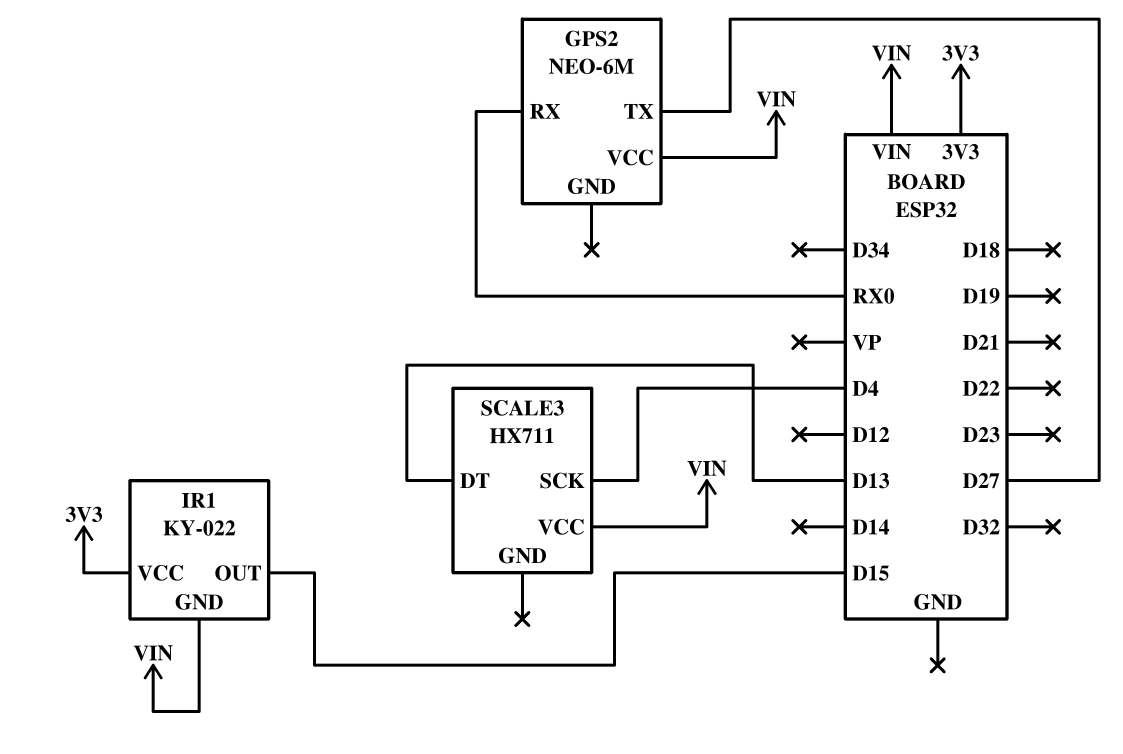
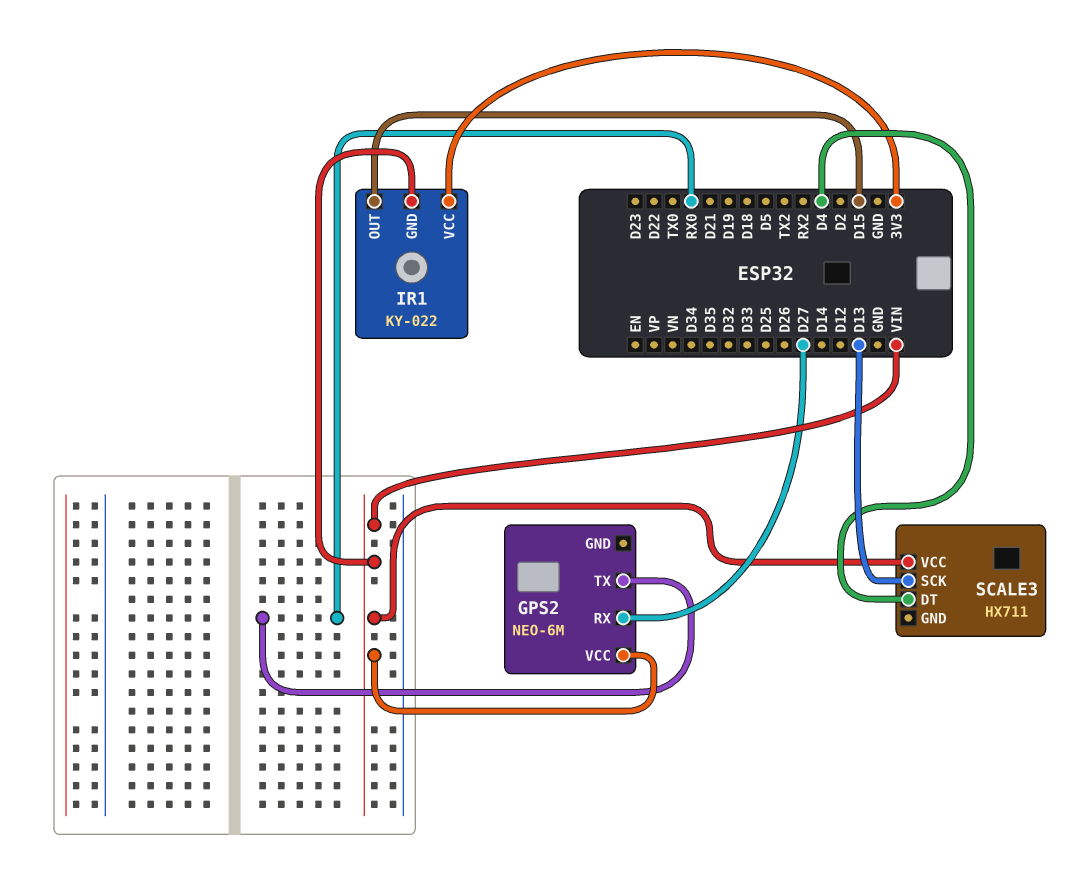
GPS2 pin RX: RX0 -> D27
GPS2 pin TX: D27 -> RX0
SCALE3 pin DT: D13 -> D4
SCALE3 pin SCK: D4 -> D13

